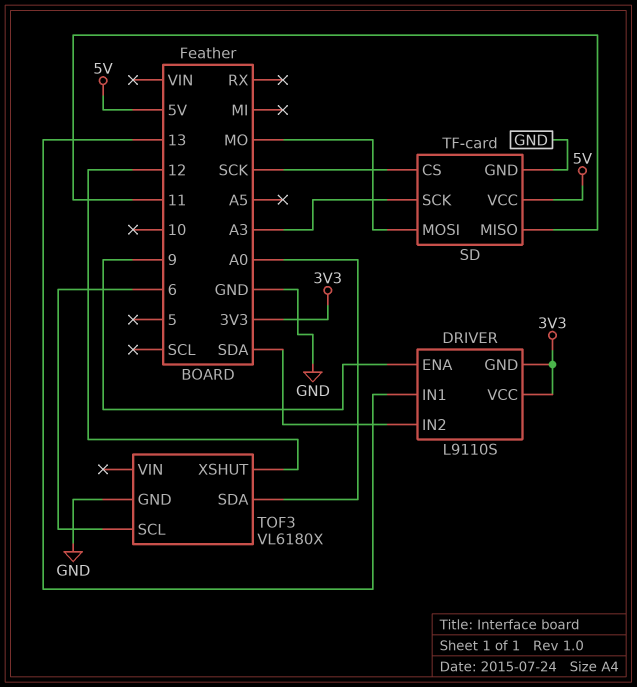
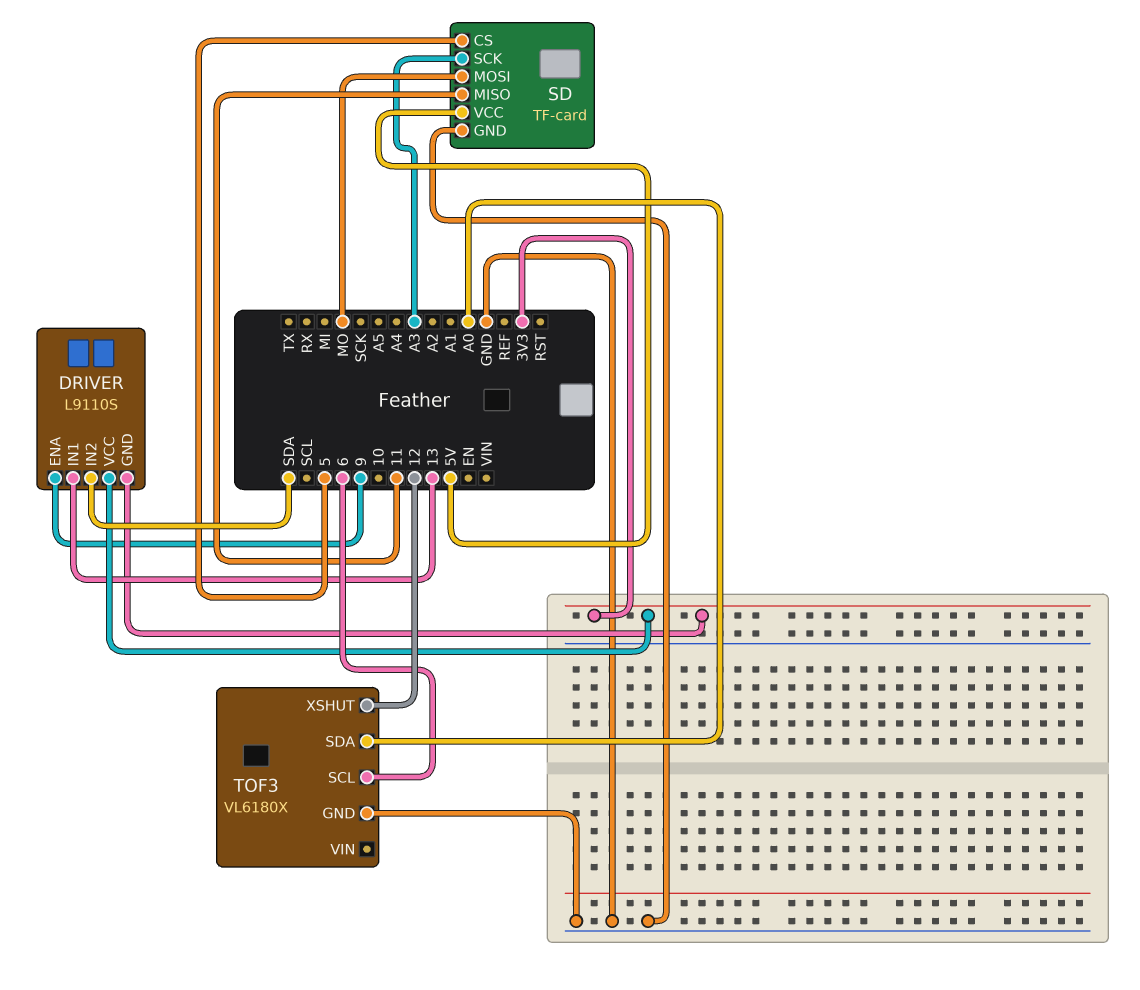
SD pin CS: SCK -> 5

